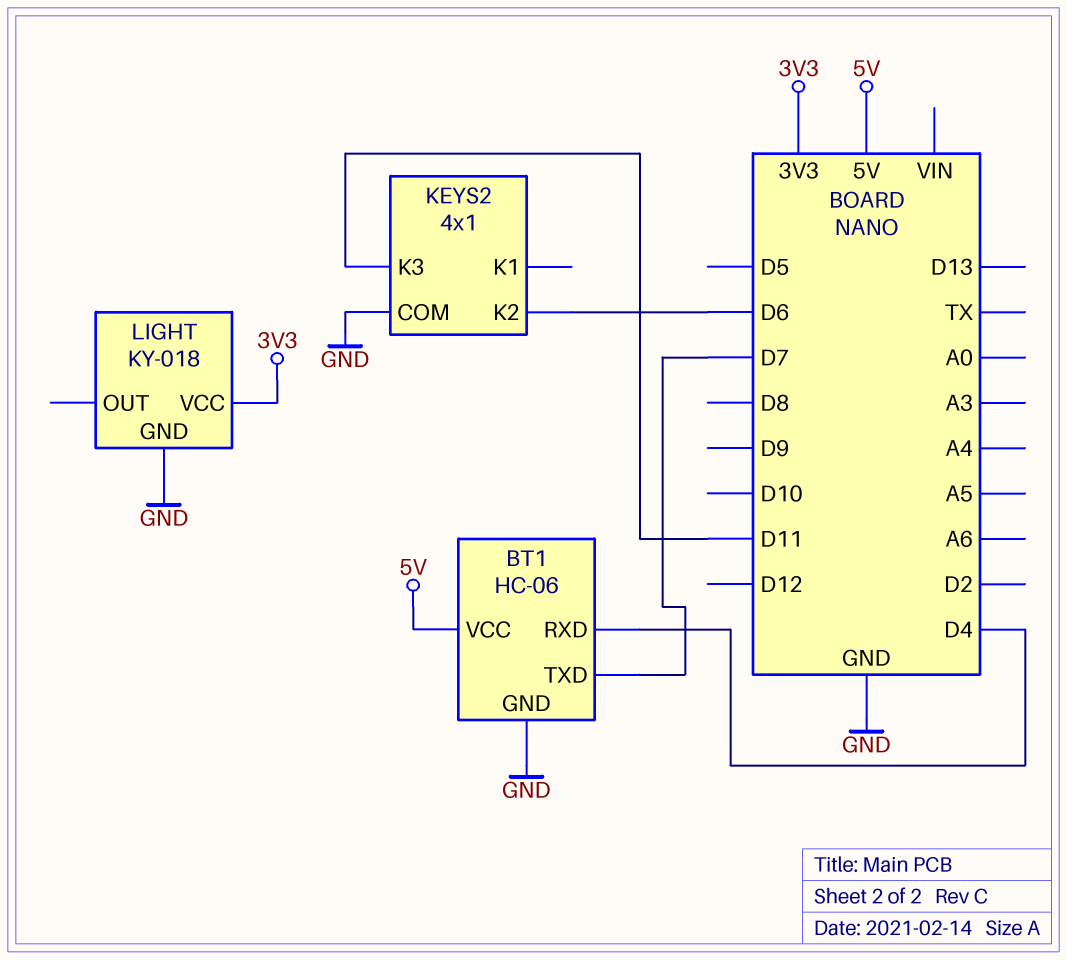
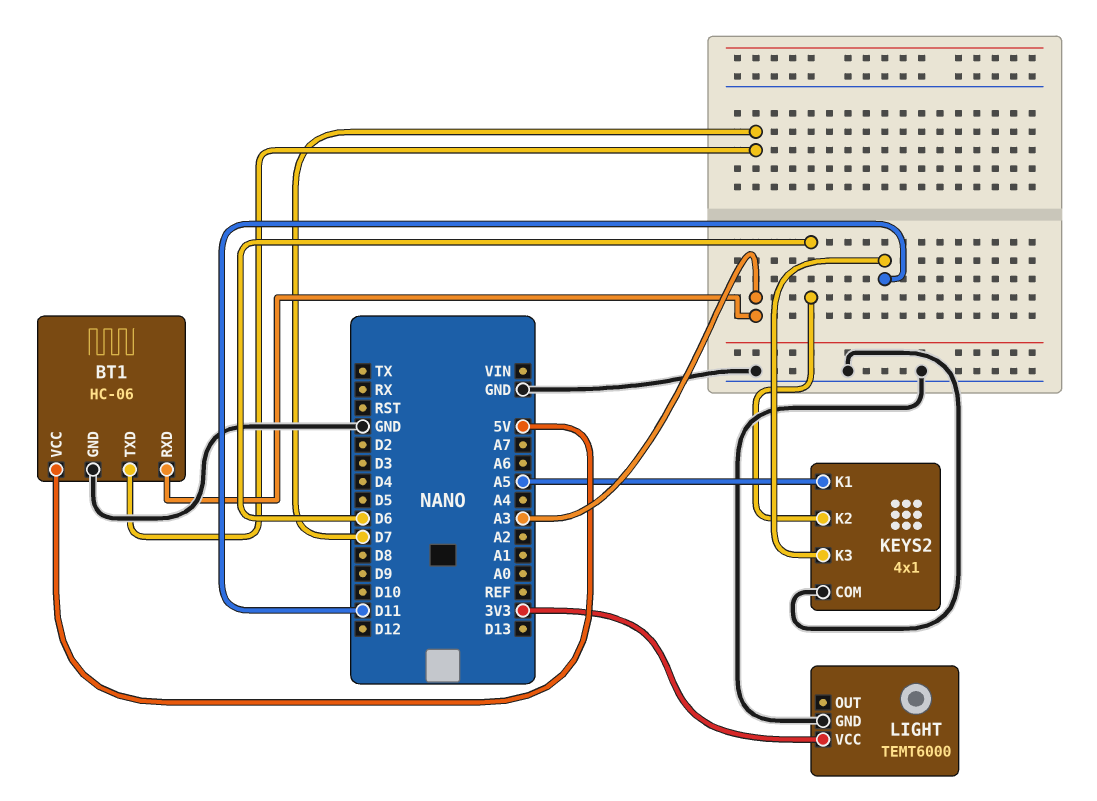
BT1 pin RXD: D4 -> A3
KEYS2 pin K1: none -> A5
LIGHT: KY-018 -> TEMT6000

